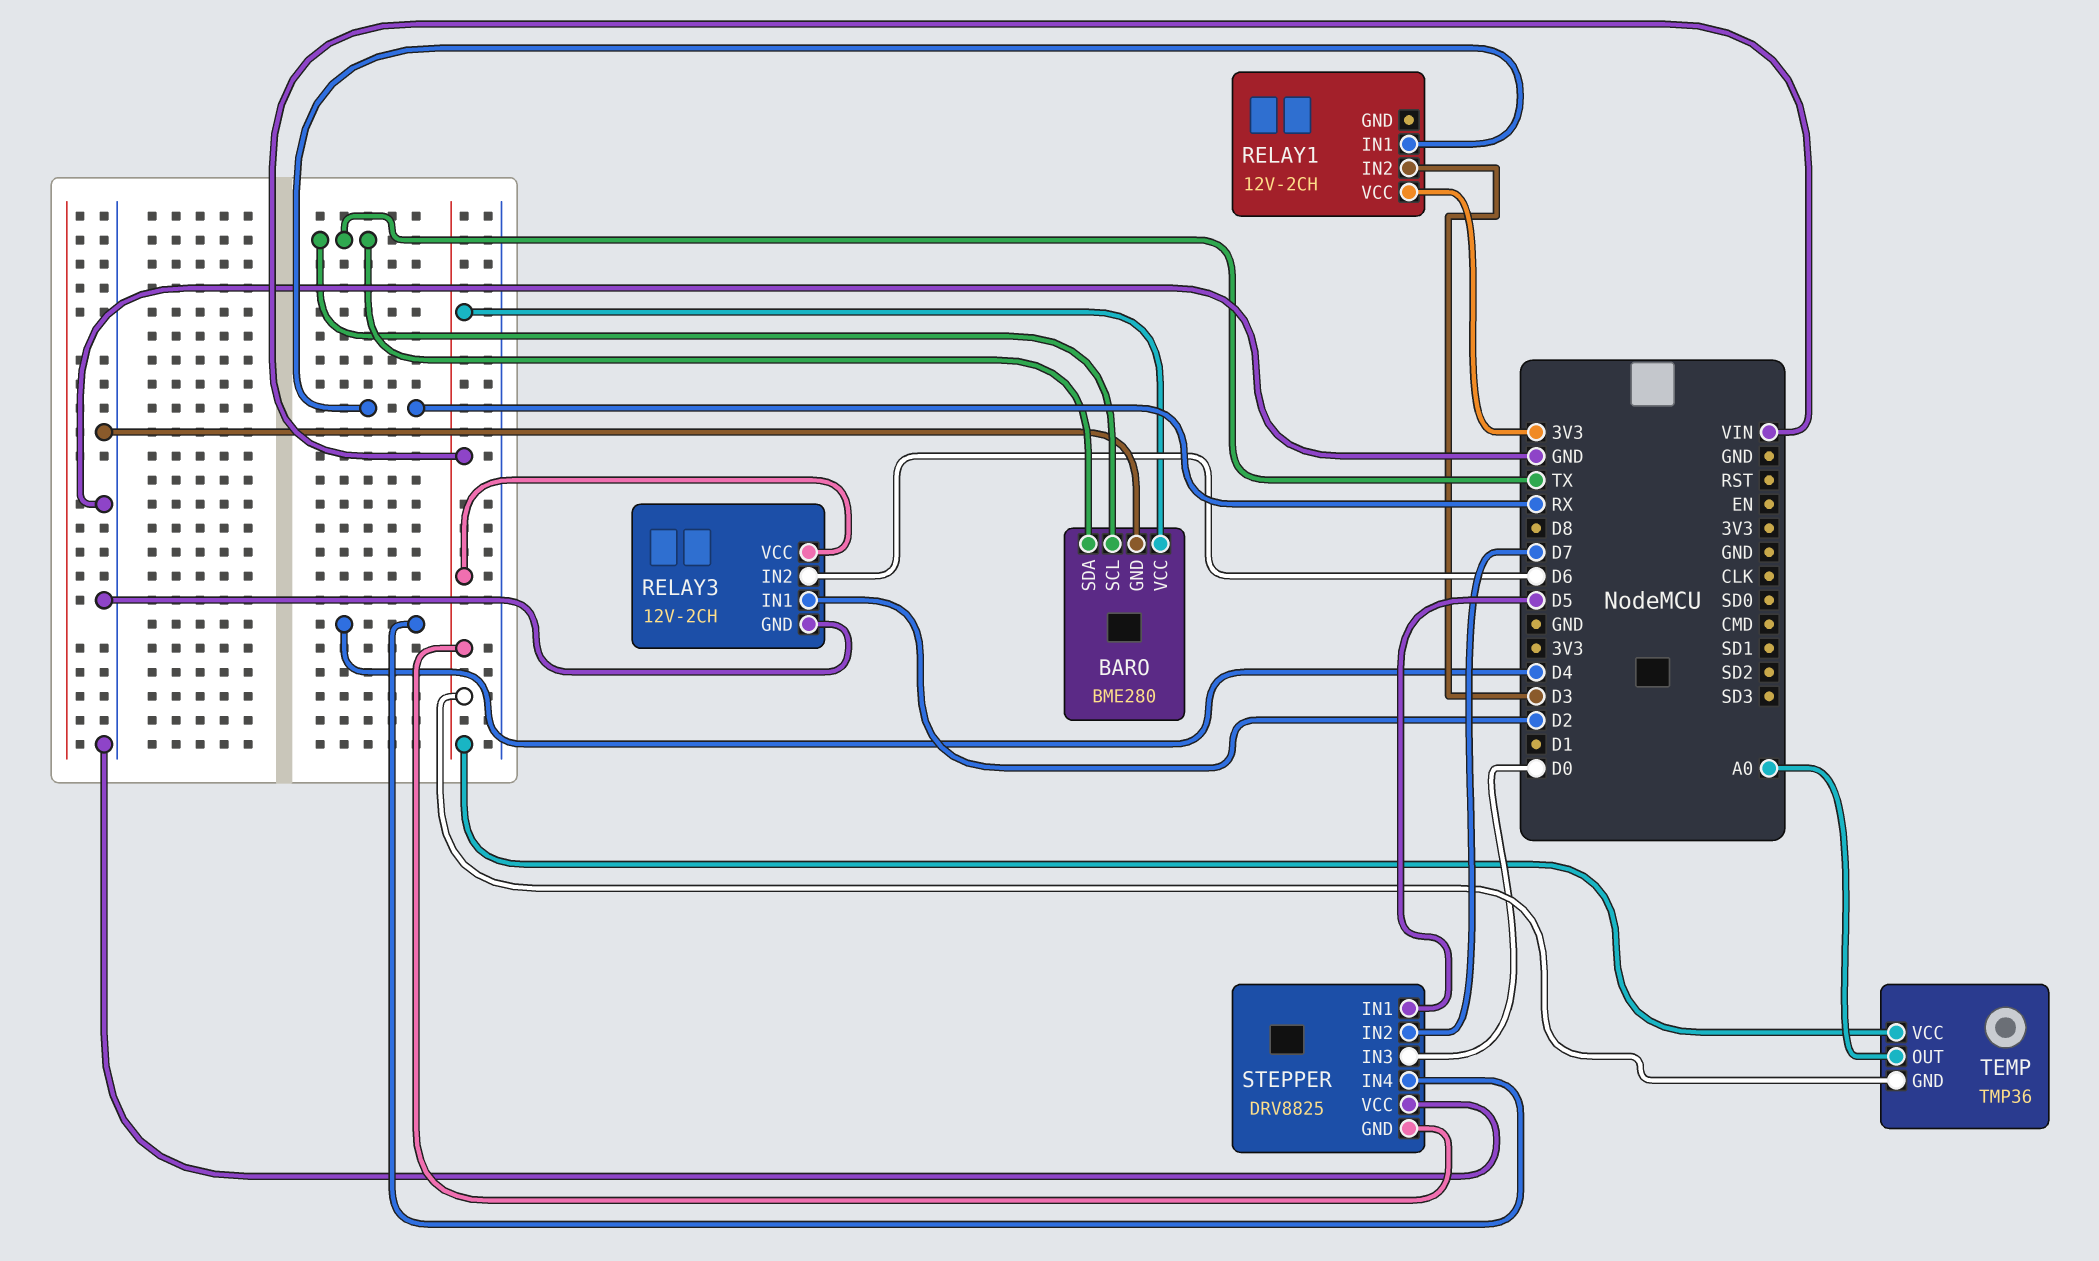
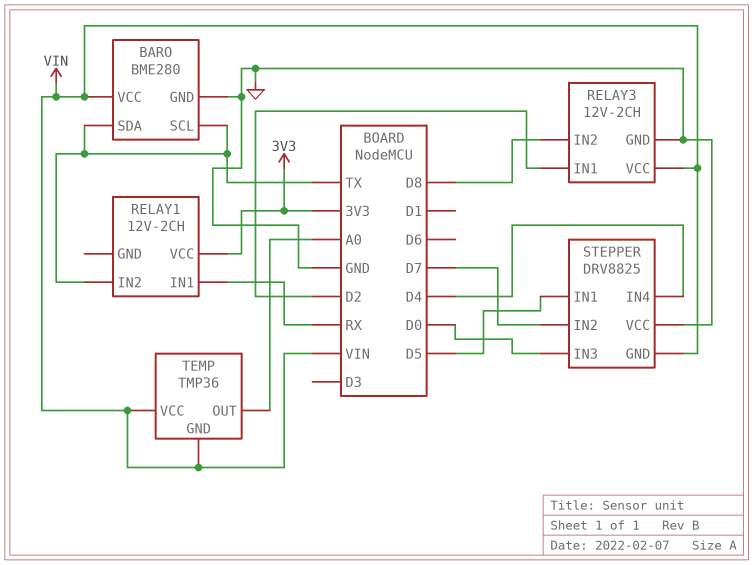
RELAY1 pin IN2: D3 -> TX
RELAY3 pin IN2: D6 -> D8

